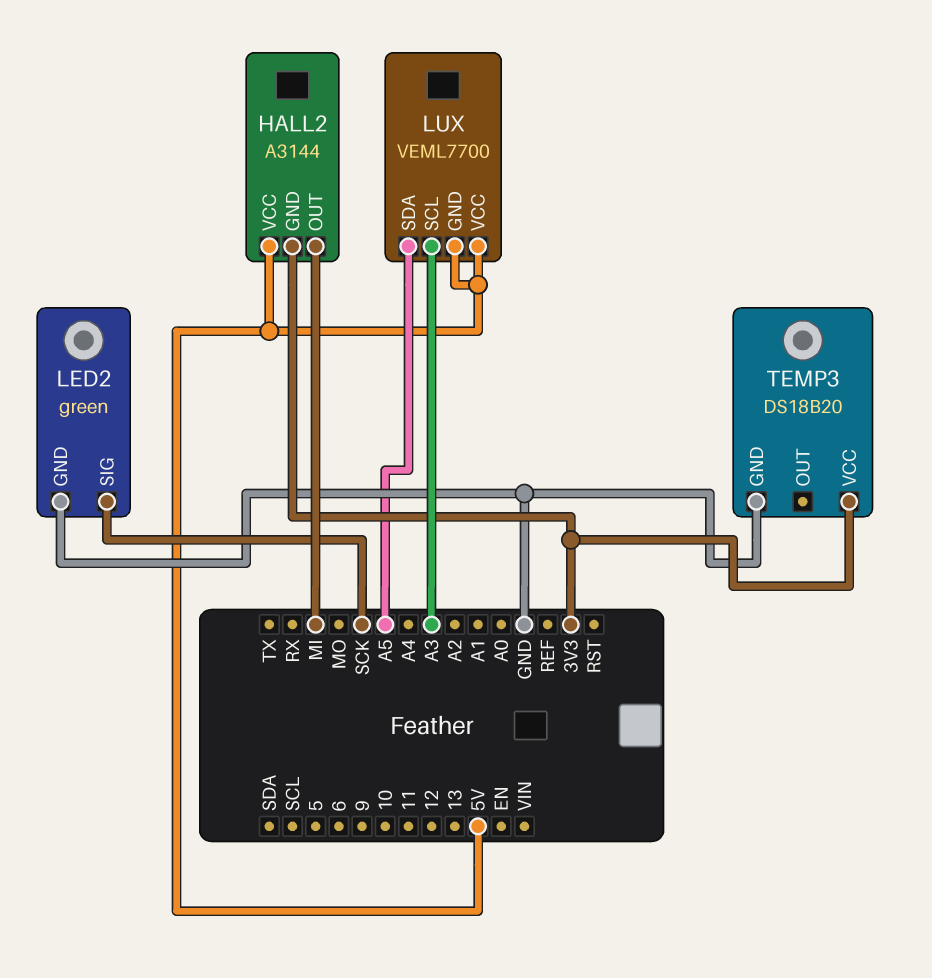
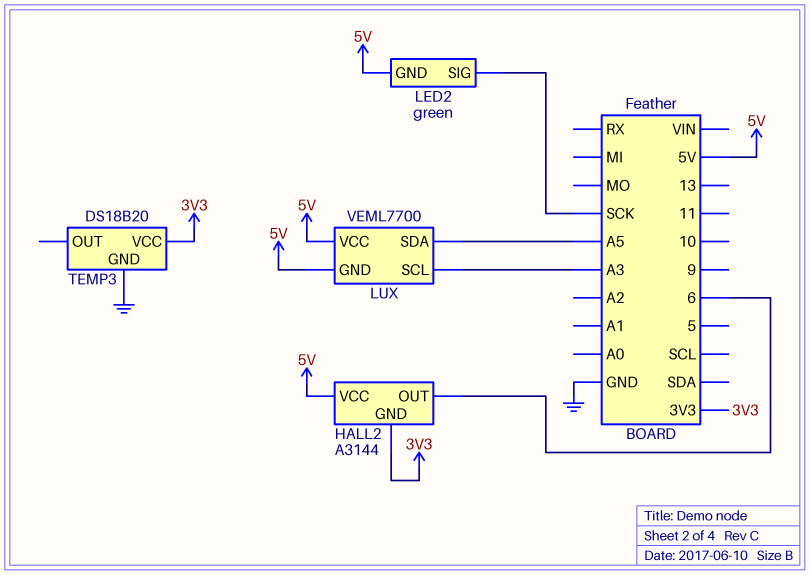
HALL2 pin OUT: MI -> 6
LED2 pin GND: GND -> 5V

